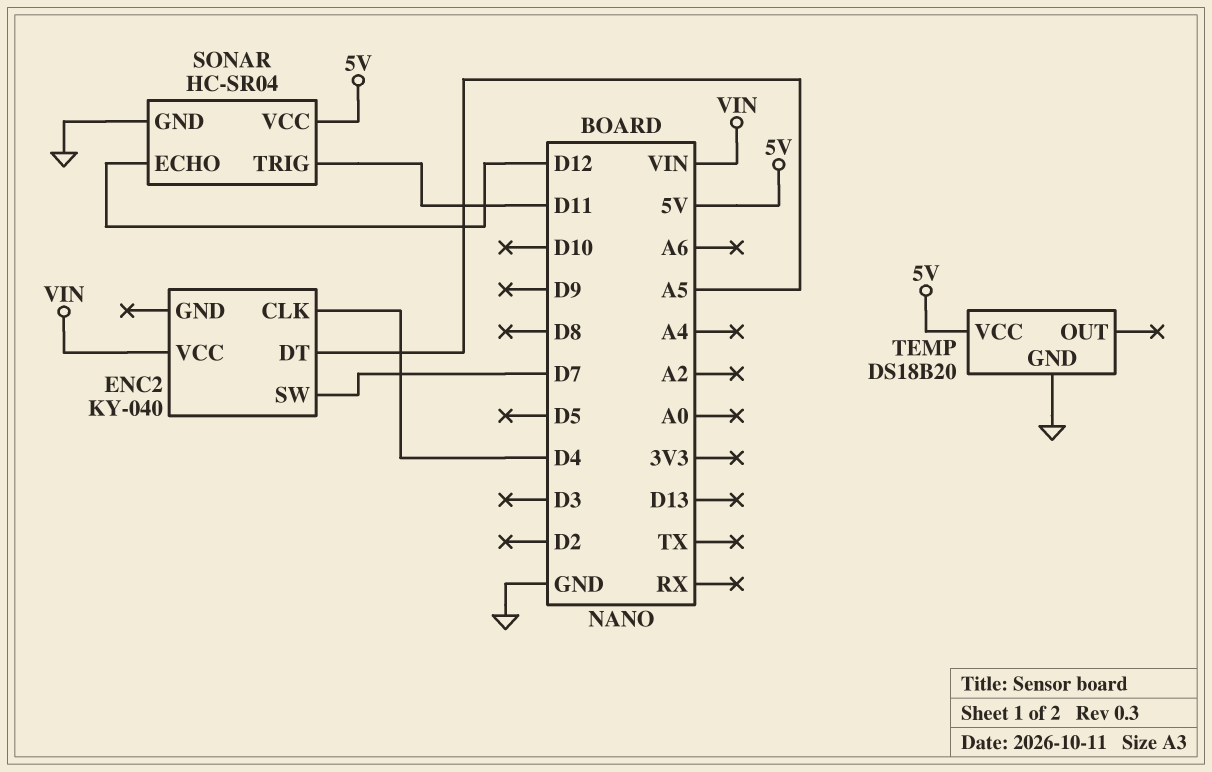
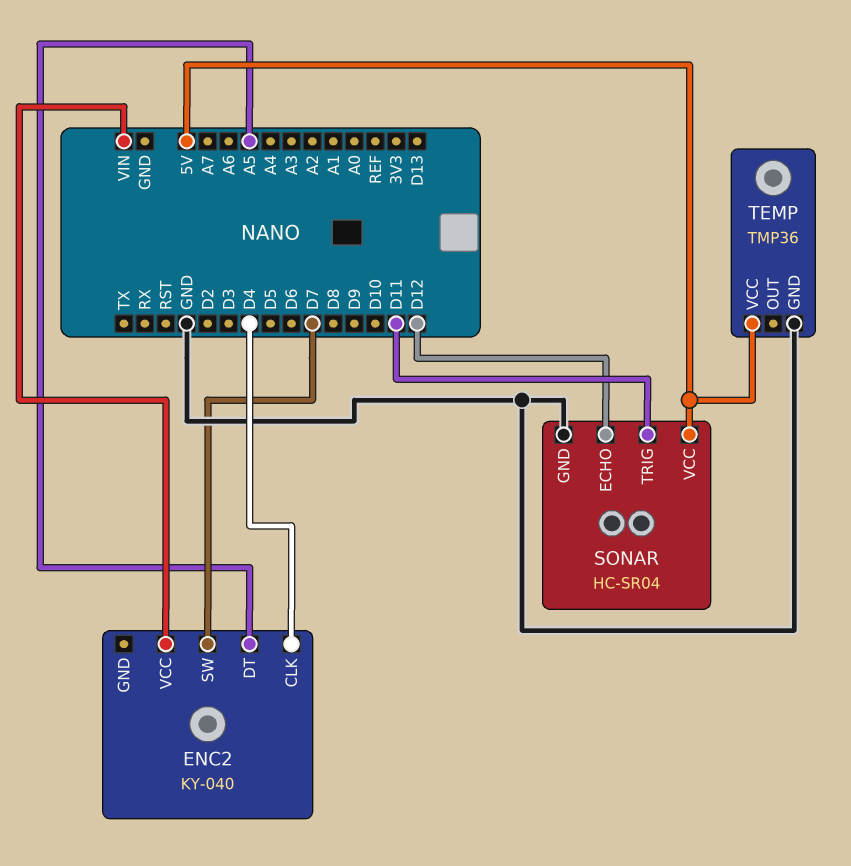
TEMP: DS18B20 -> TMP36

